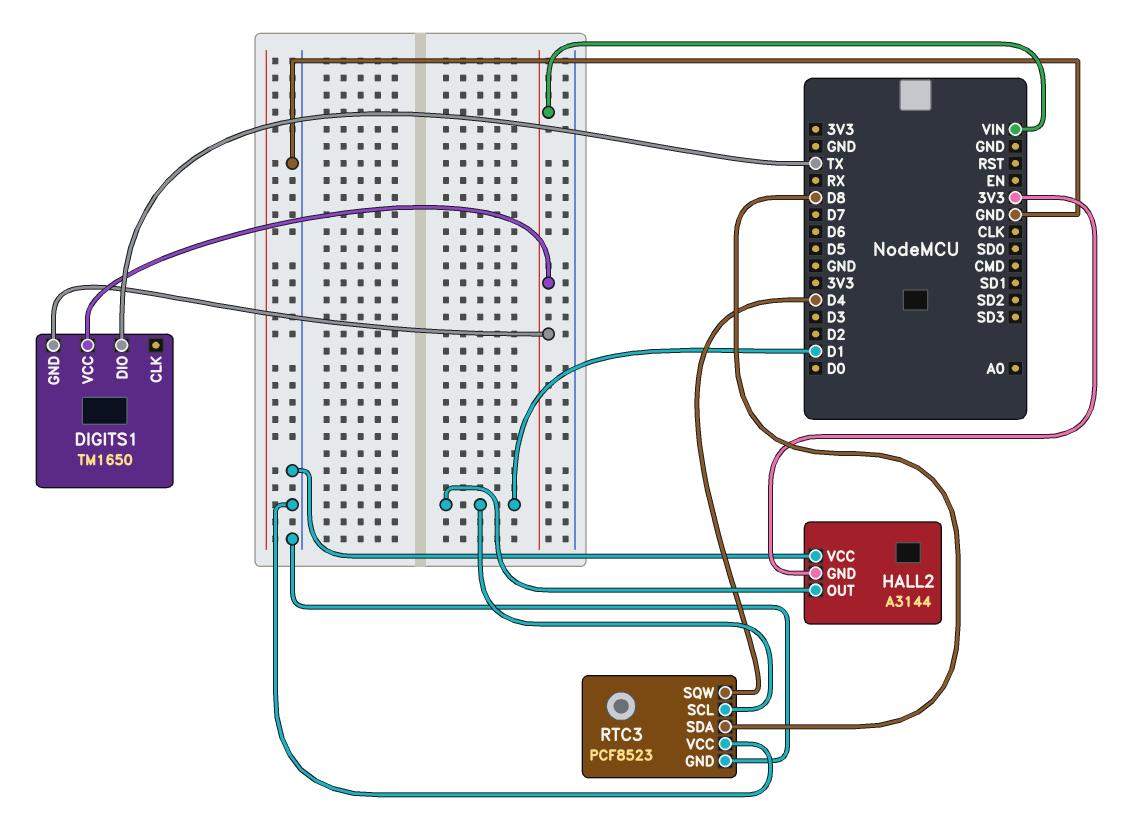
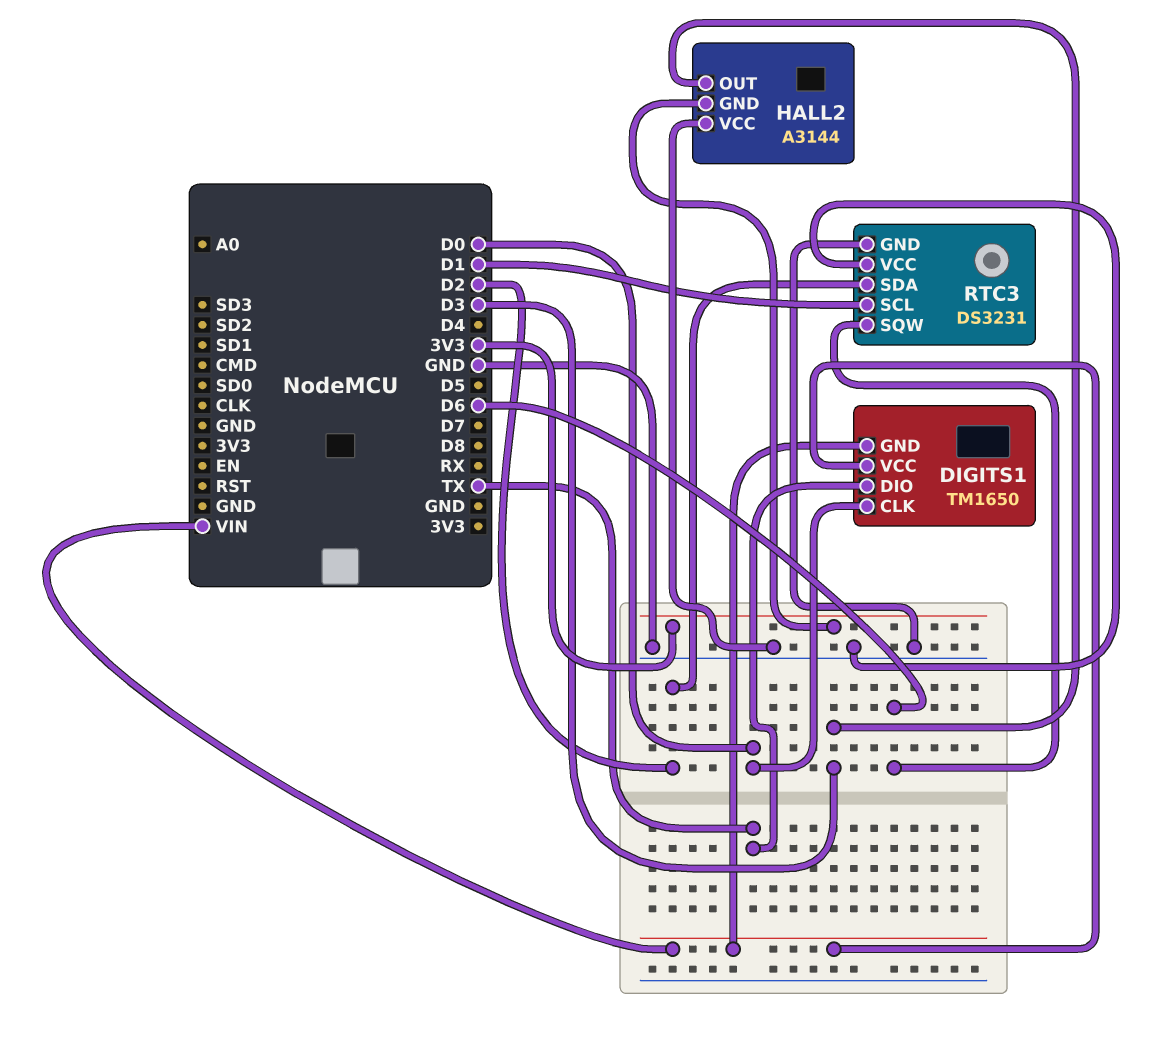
DIGITS1 pin CLK: none -> D0
HALL2 pin OUT: D1 -> D3
RTC3: PCF8523 -> DS3231
RTC3 pin SDA: D8 -> D2
RTC3 pin SQW: D4 -> D6

